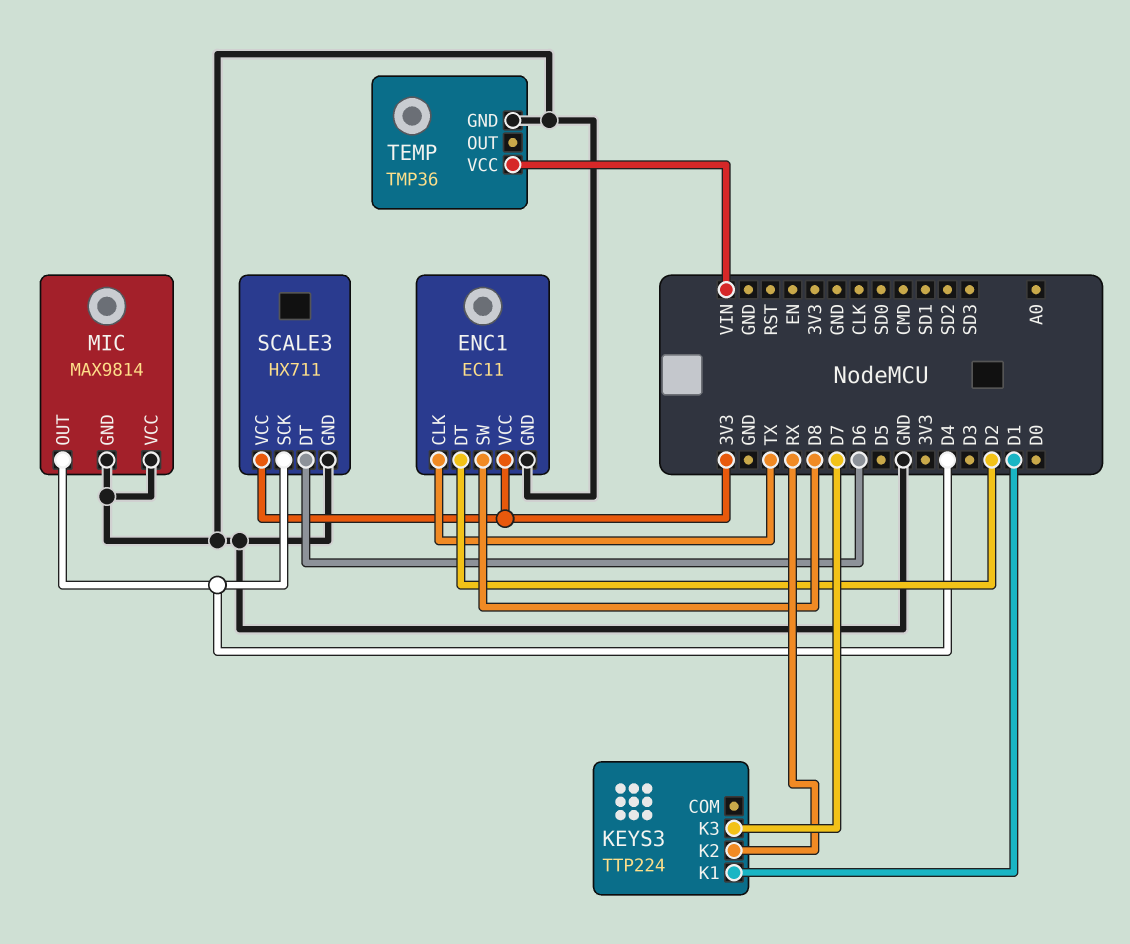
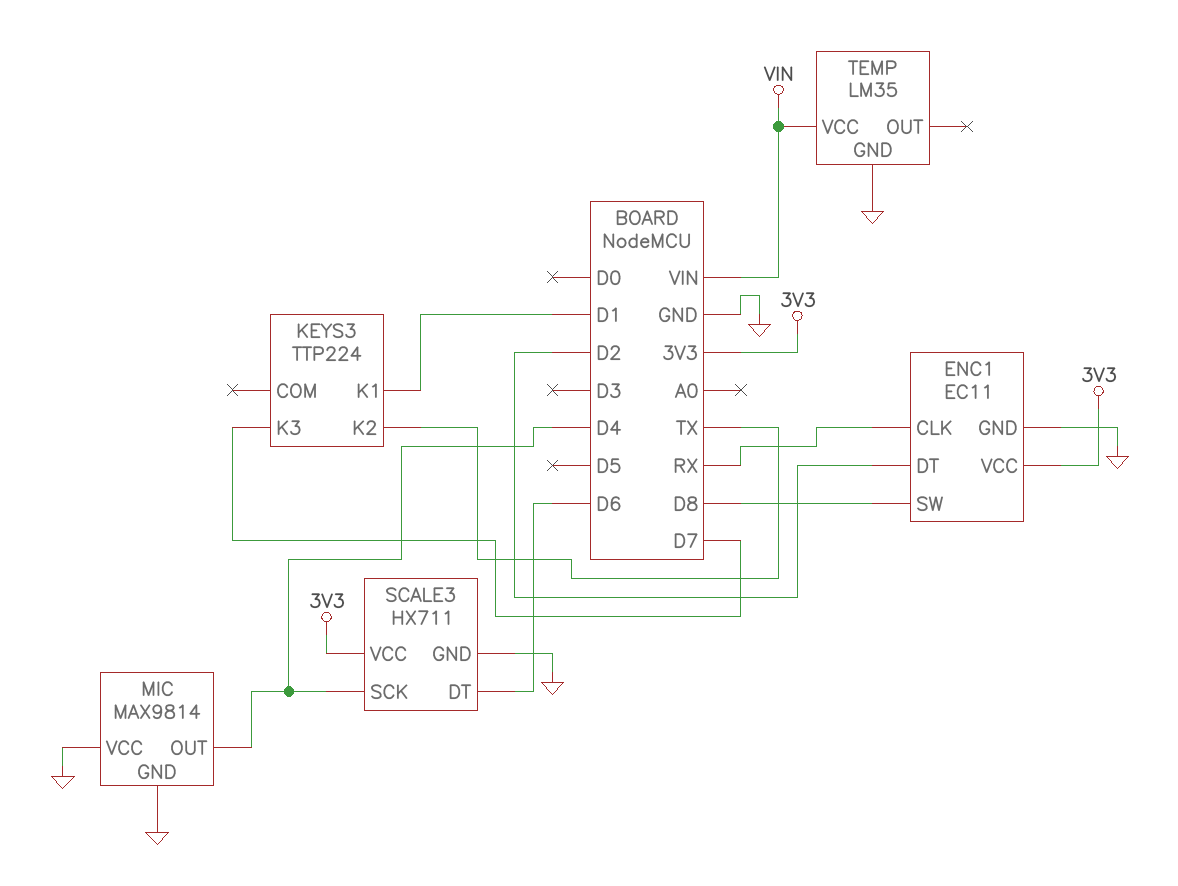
ENC1 pin CLK: TX -> RX
KEYS3 pin K2: RX -> TX
TEMP: TMP36 -> LM35

